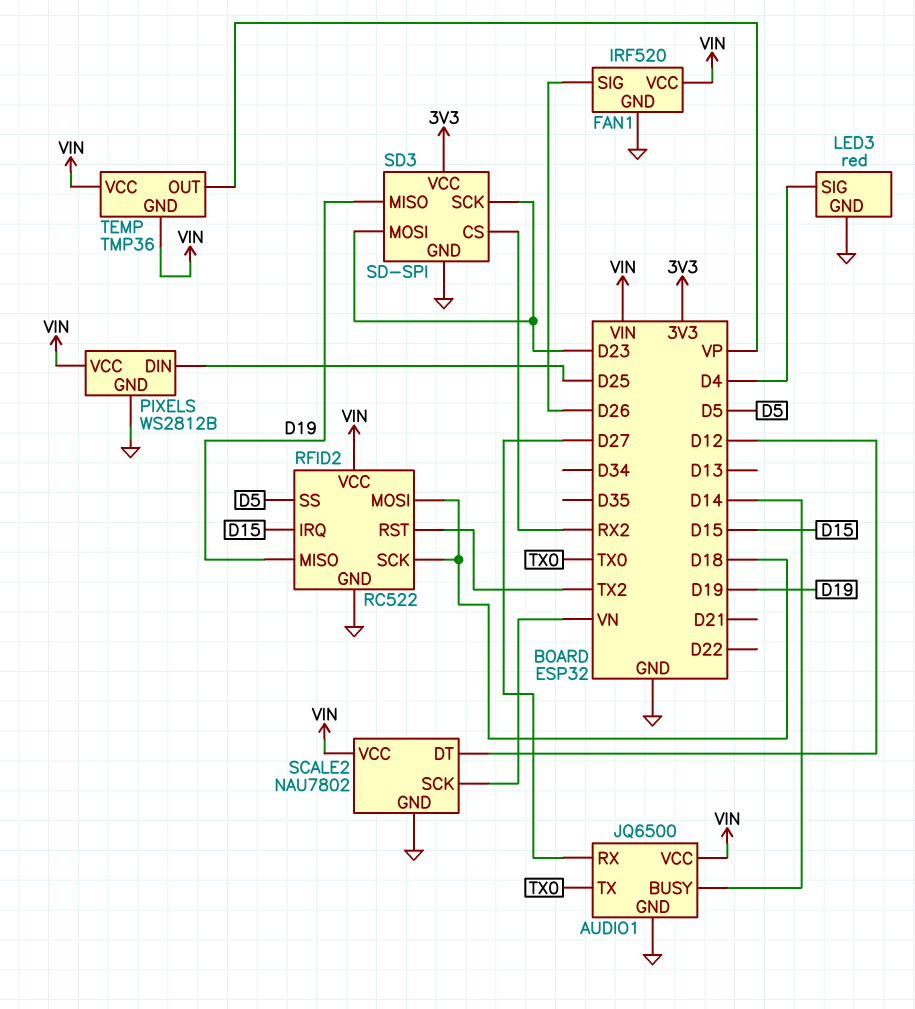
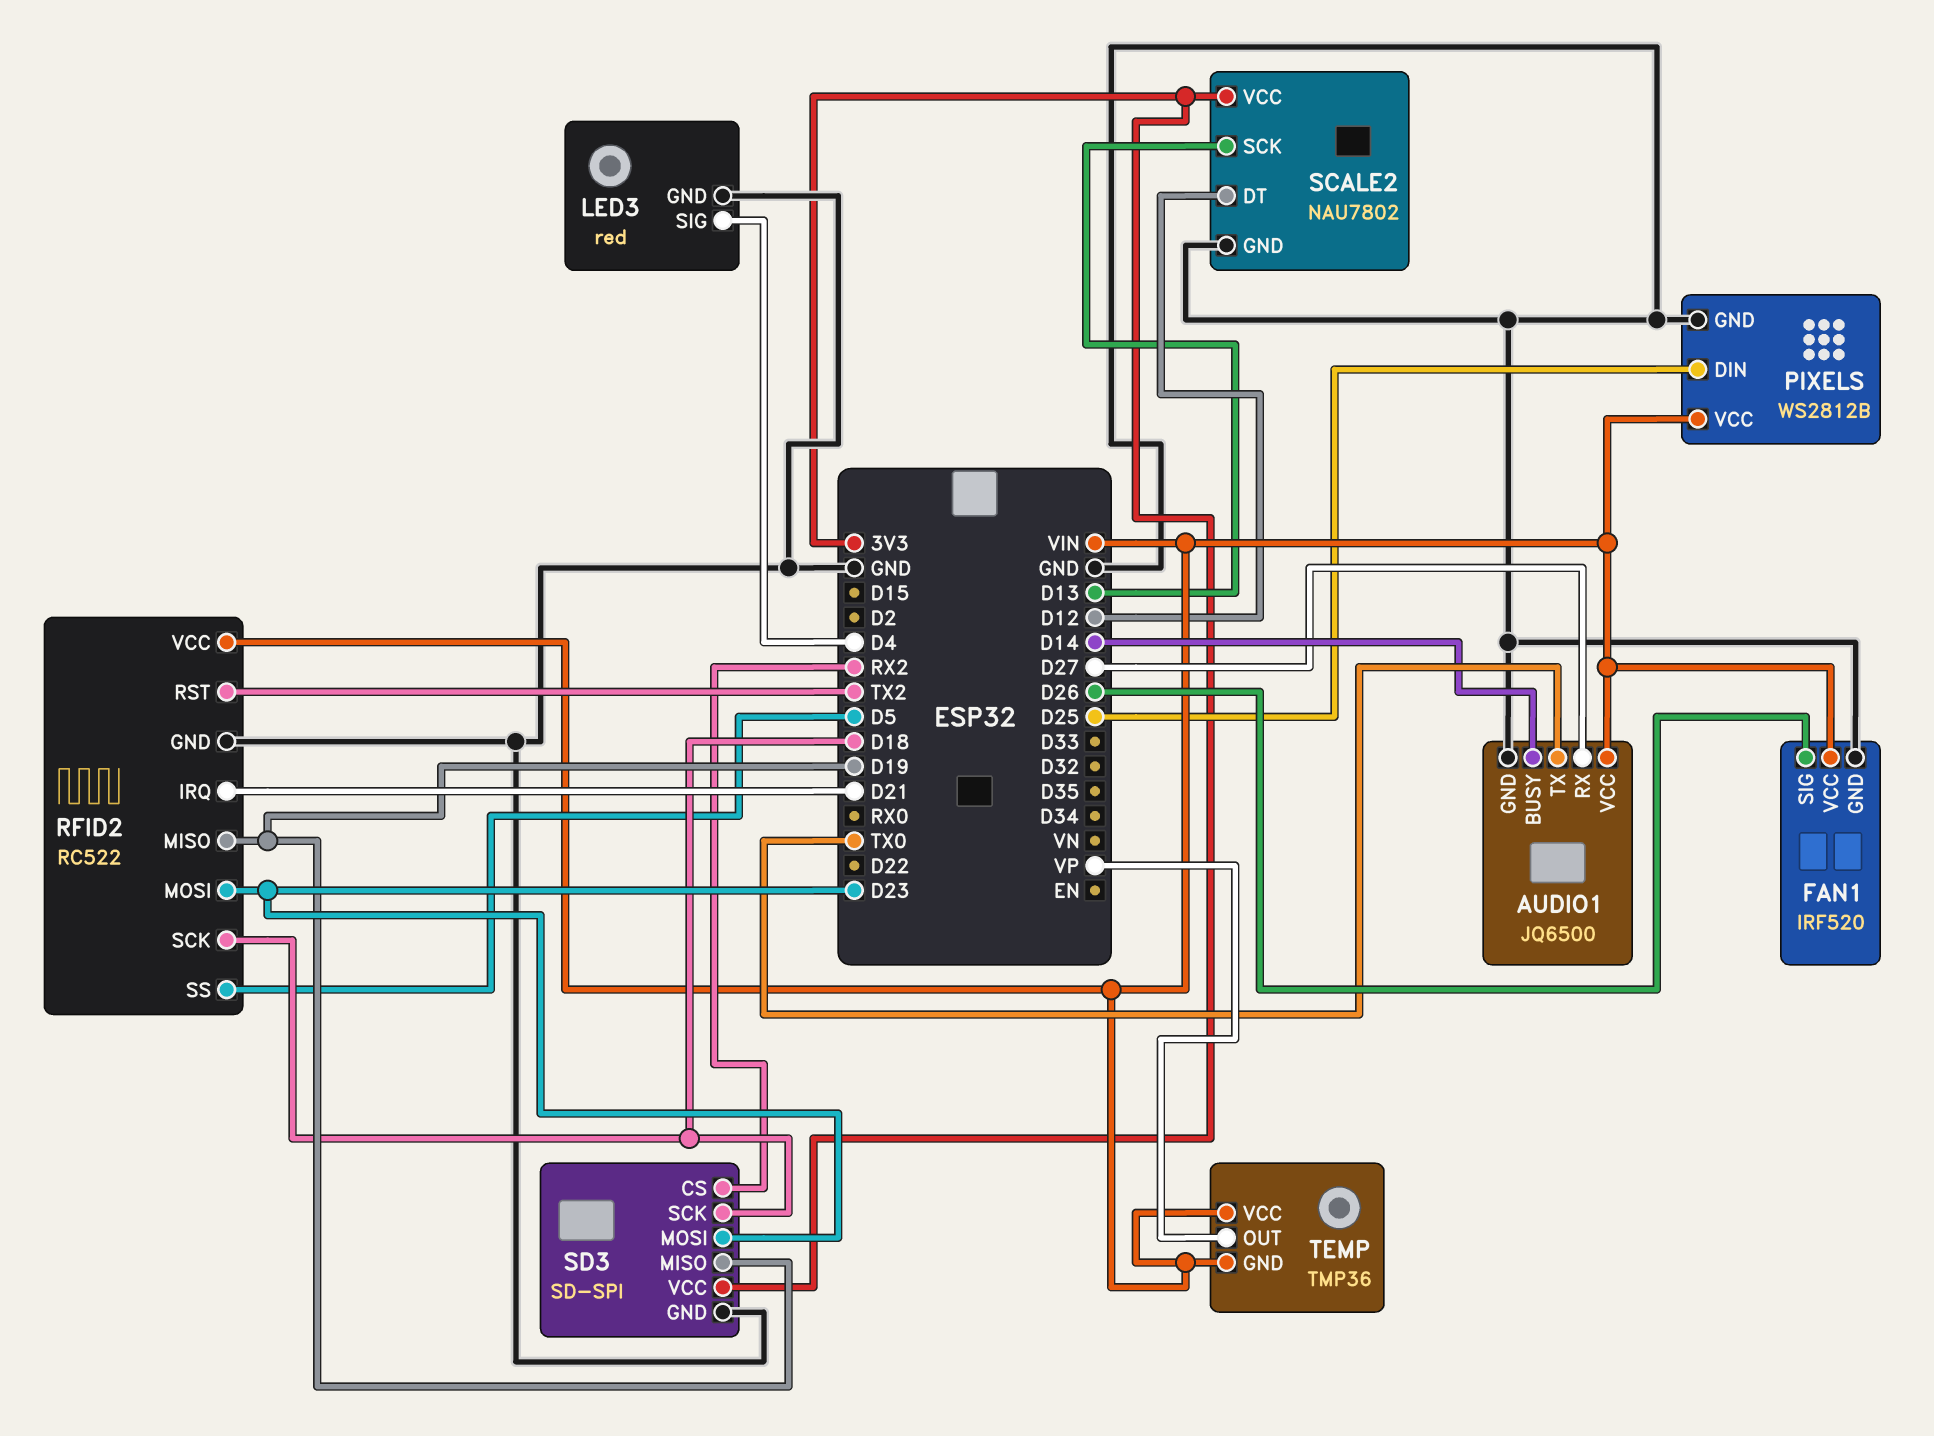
RFID2 pin IRQ: D15 -> D21
RFID2 pin MOSI: D18 -> D23
SCALE2 pin SCK: VN -> D13
SCALE2 pin VCC: VIN -> 3V3
SD3 pin SCK: D23 -> D18

